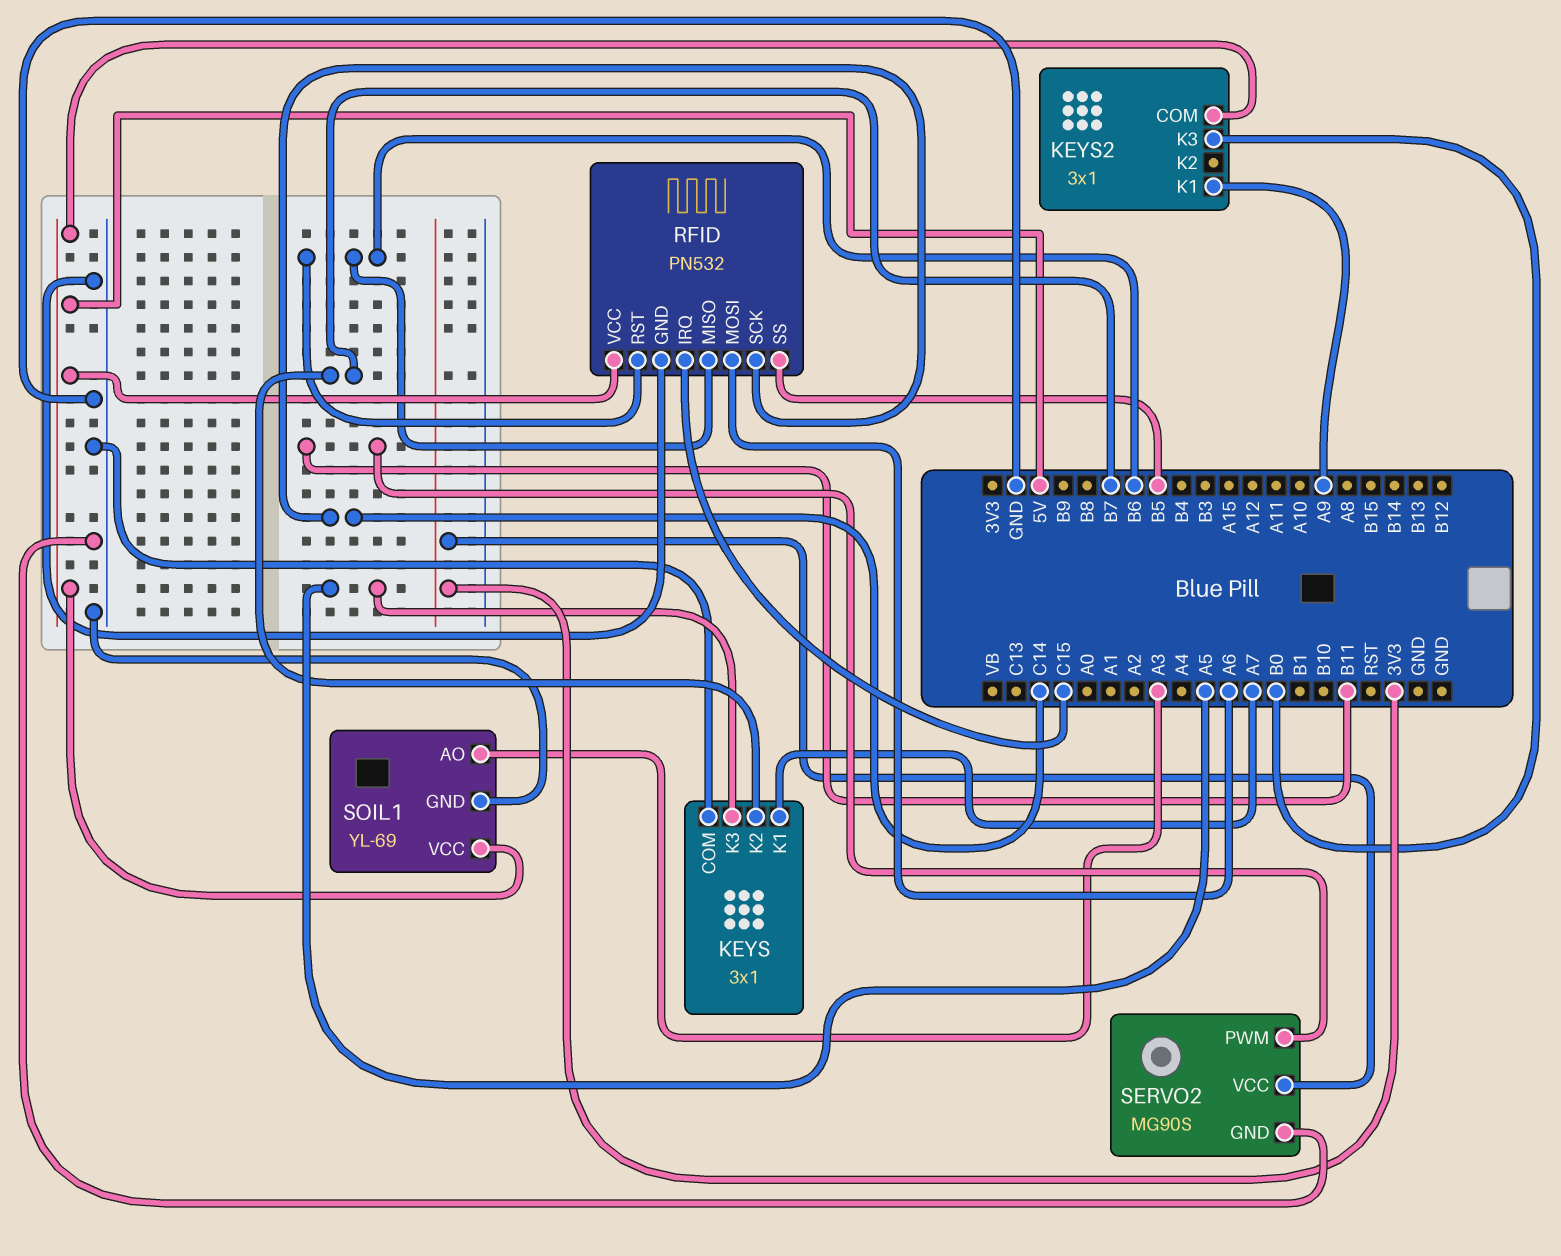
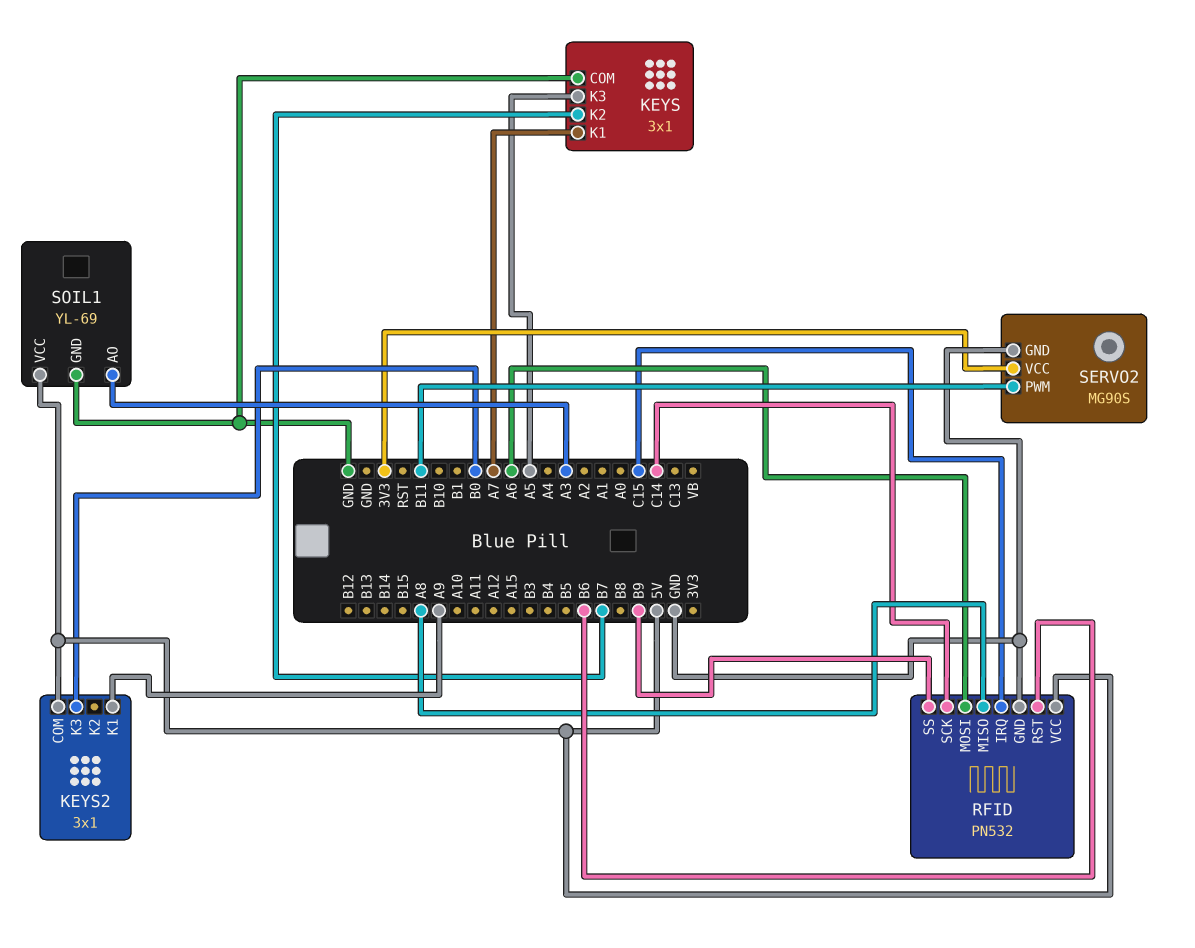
RFID pin MISO: B6 -> A8
RFID pin SS: B5 -> B9

